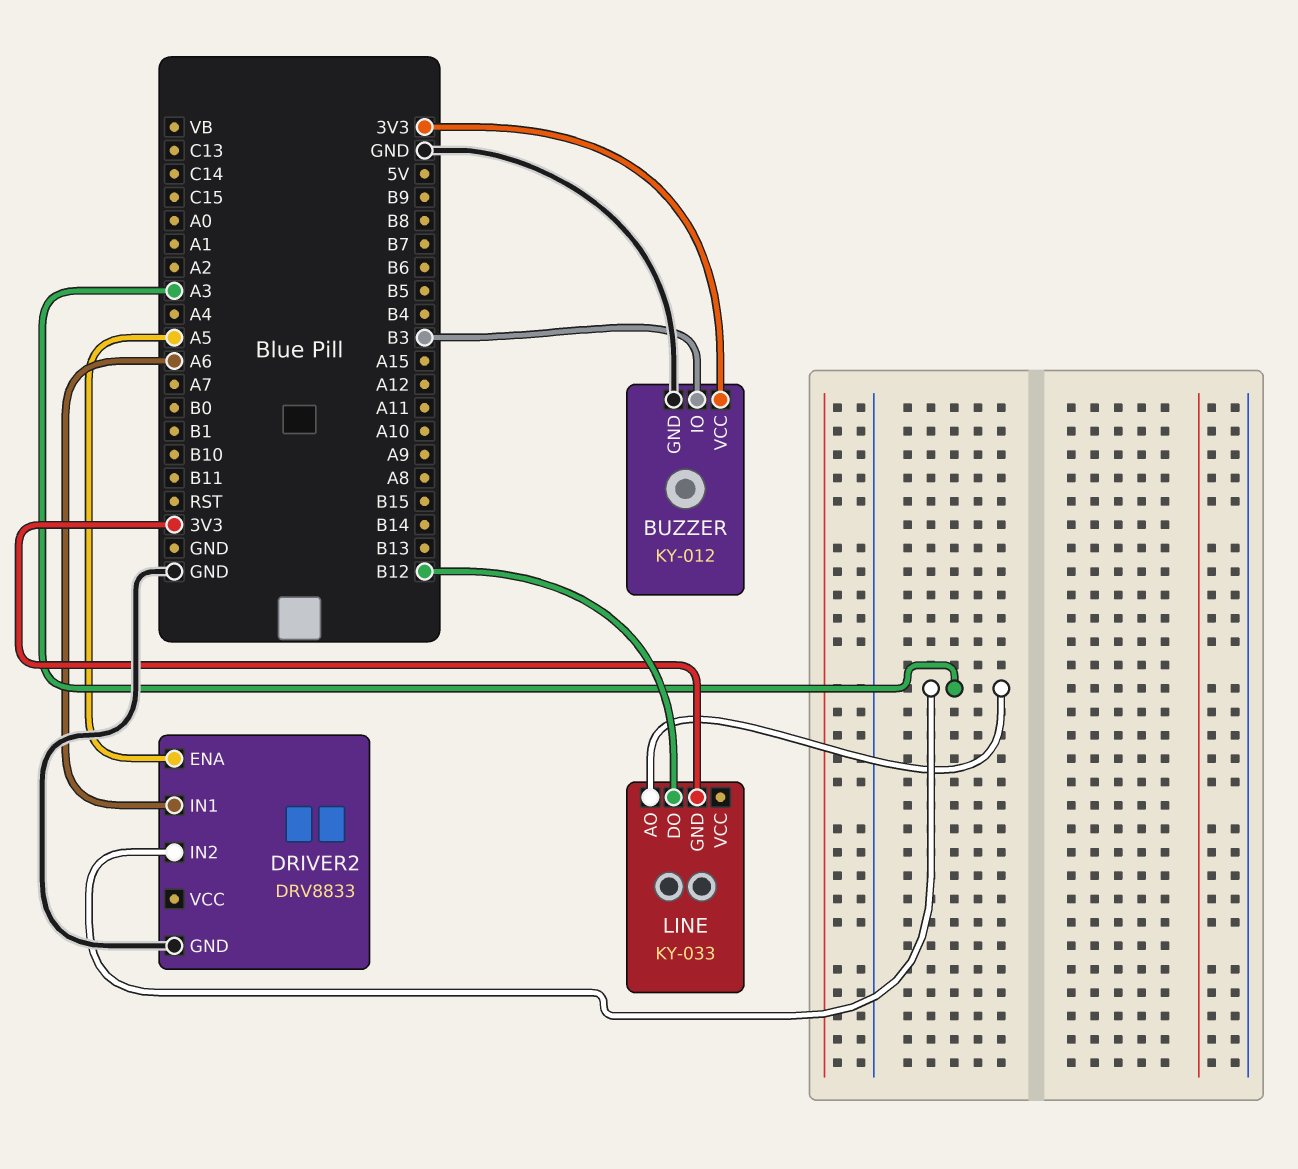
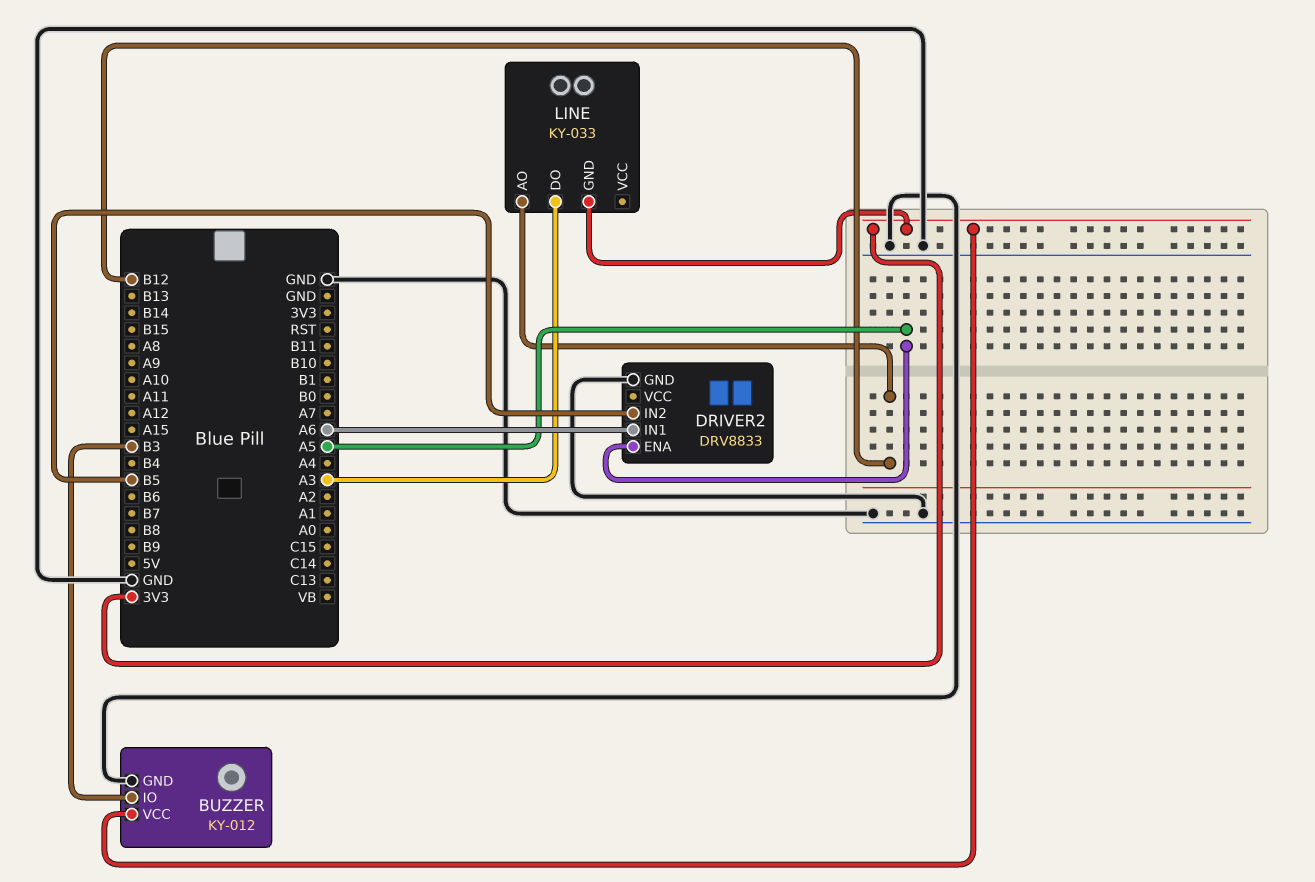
DRIVER2 pin IN2: A3 -> B5
LINE pin AO: A3 -> B12
LINE pin DO: B12 -> A3

